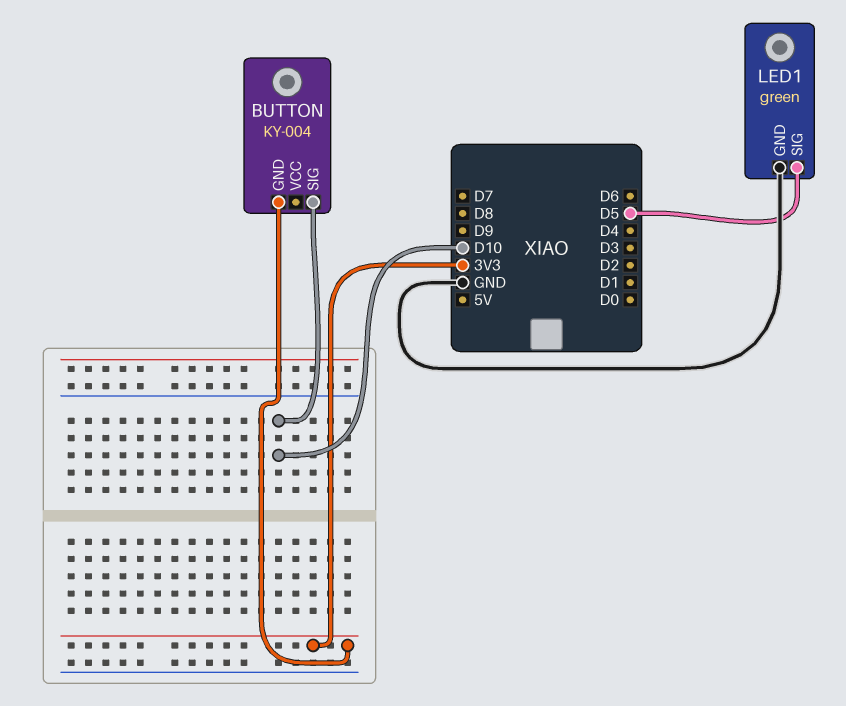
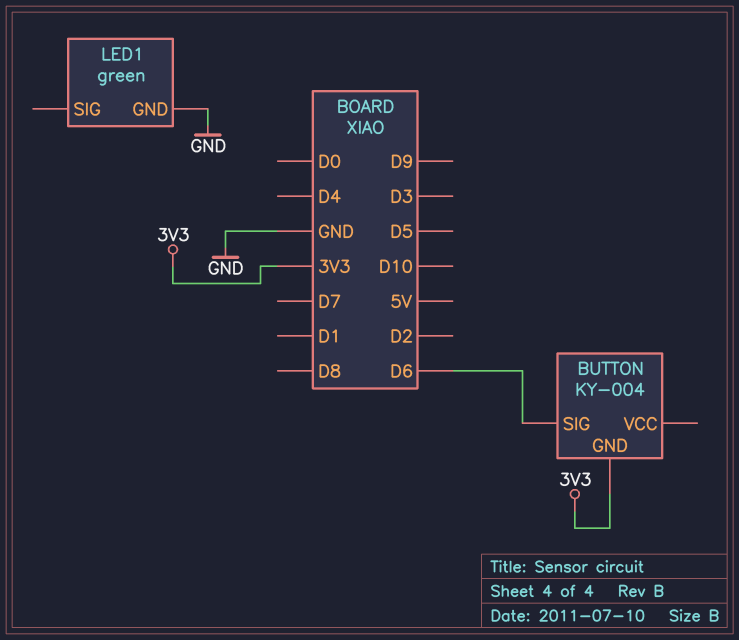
BUTTON pin SIG: D10 -> D6
LED1 pin SIG: D5 -> none

